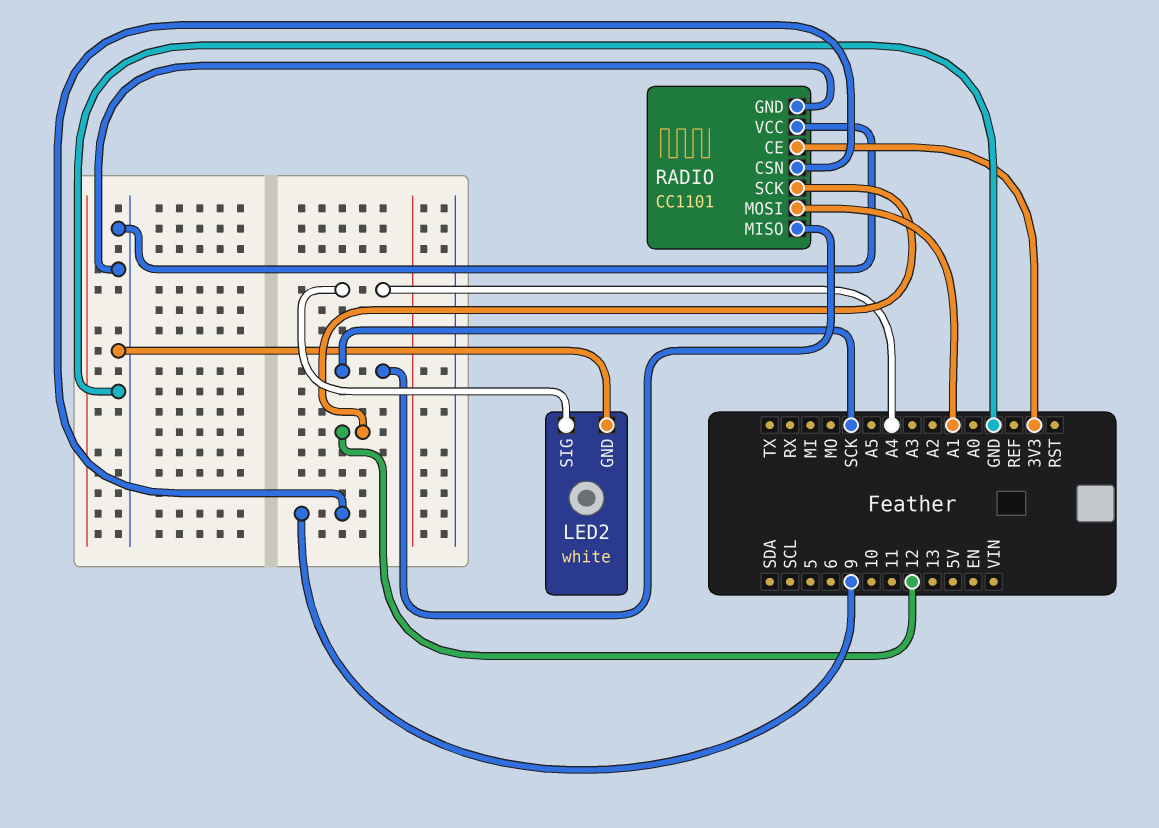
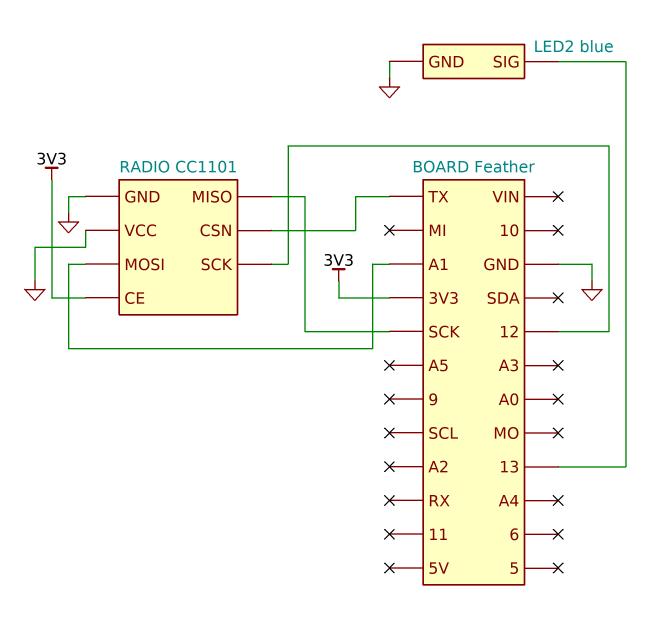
LED2: white -> blue
LED2 pin SIG: A4 -> 13
RADIO pin CSN: 9 -> TX

